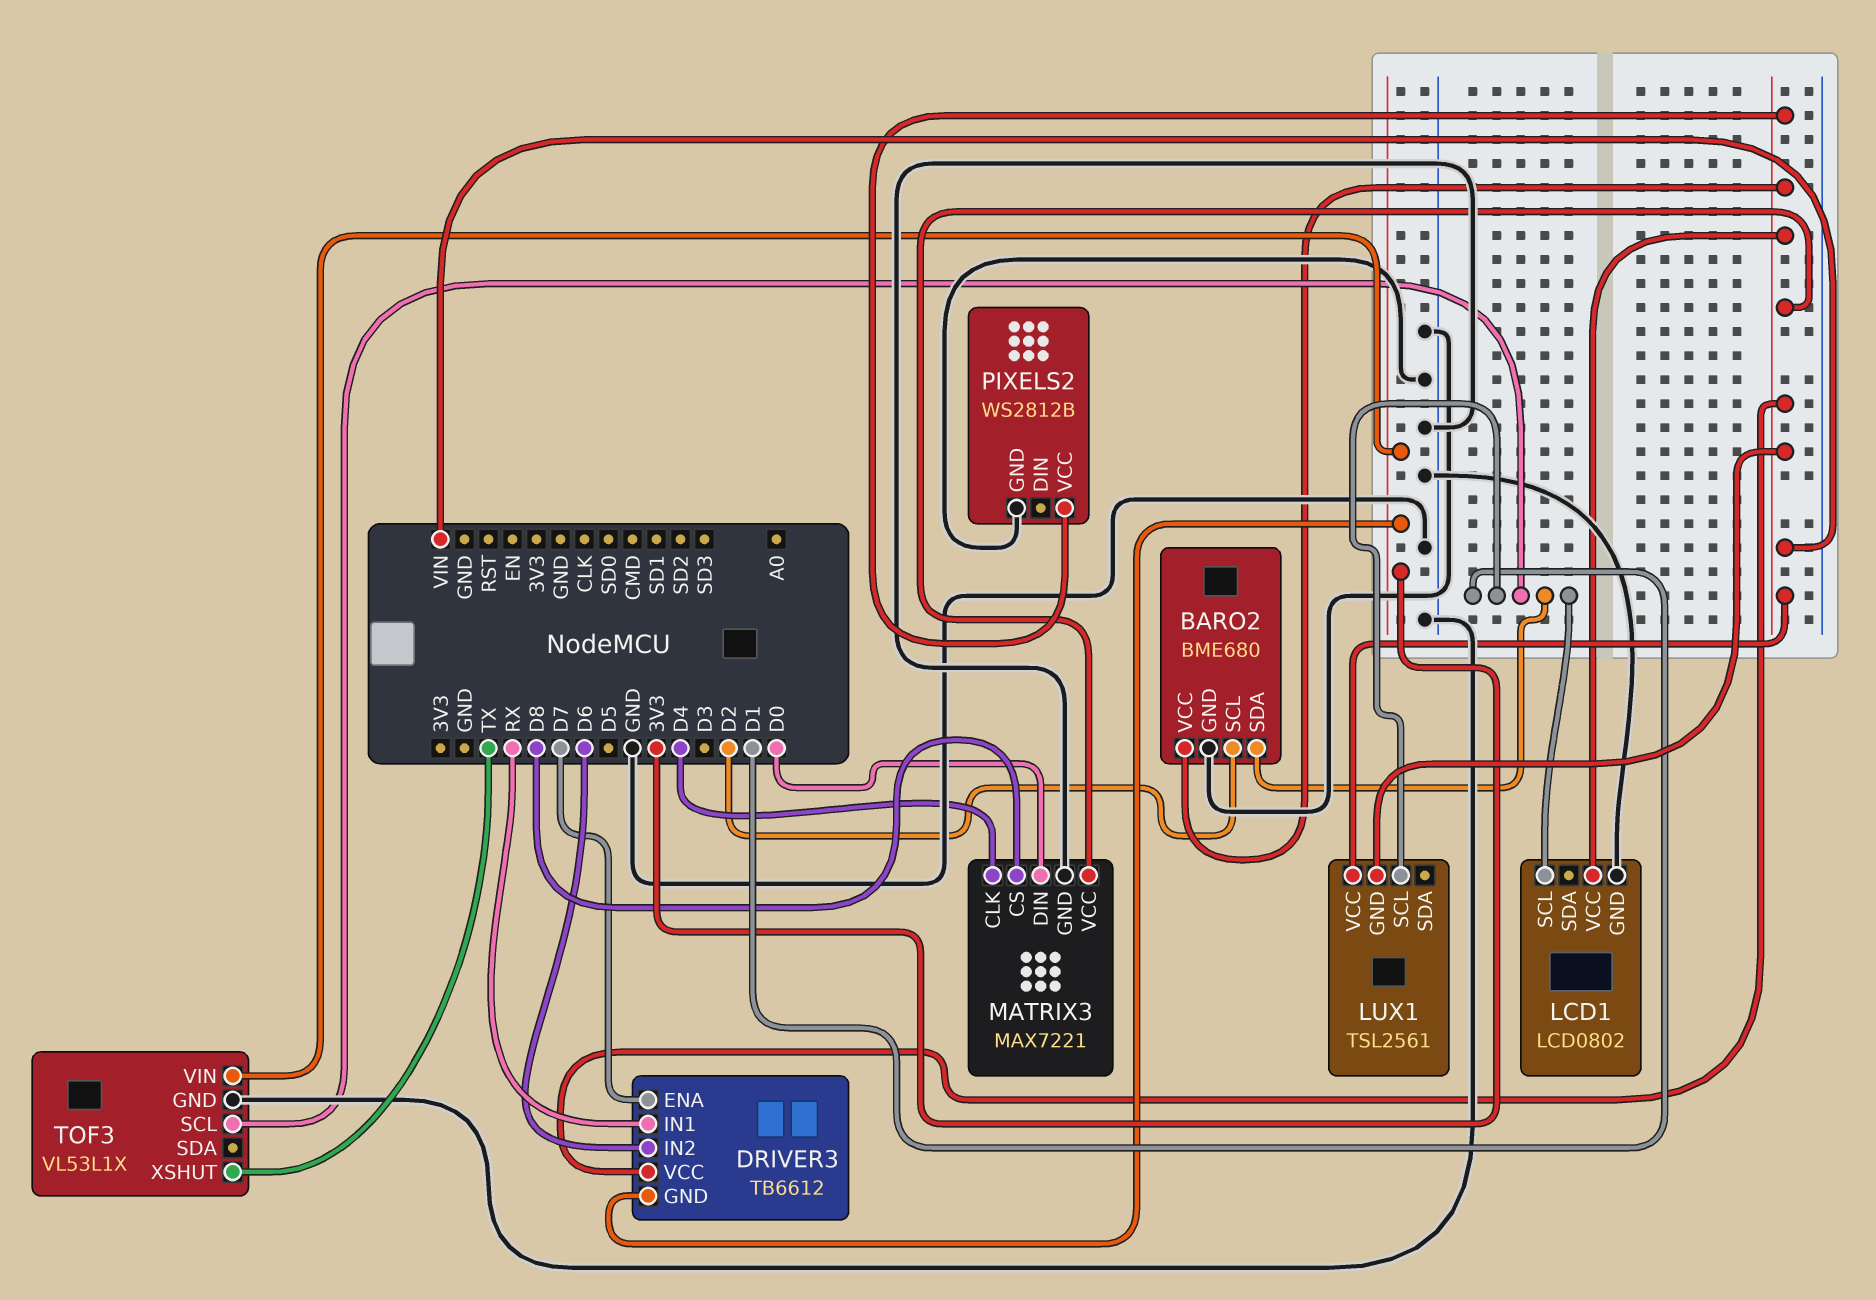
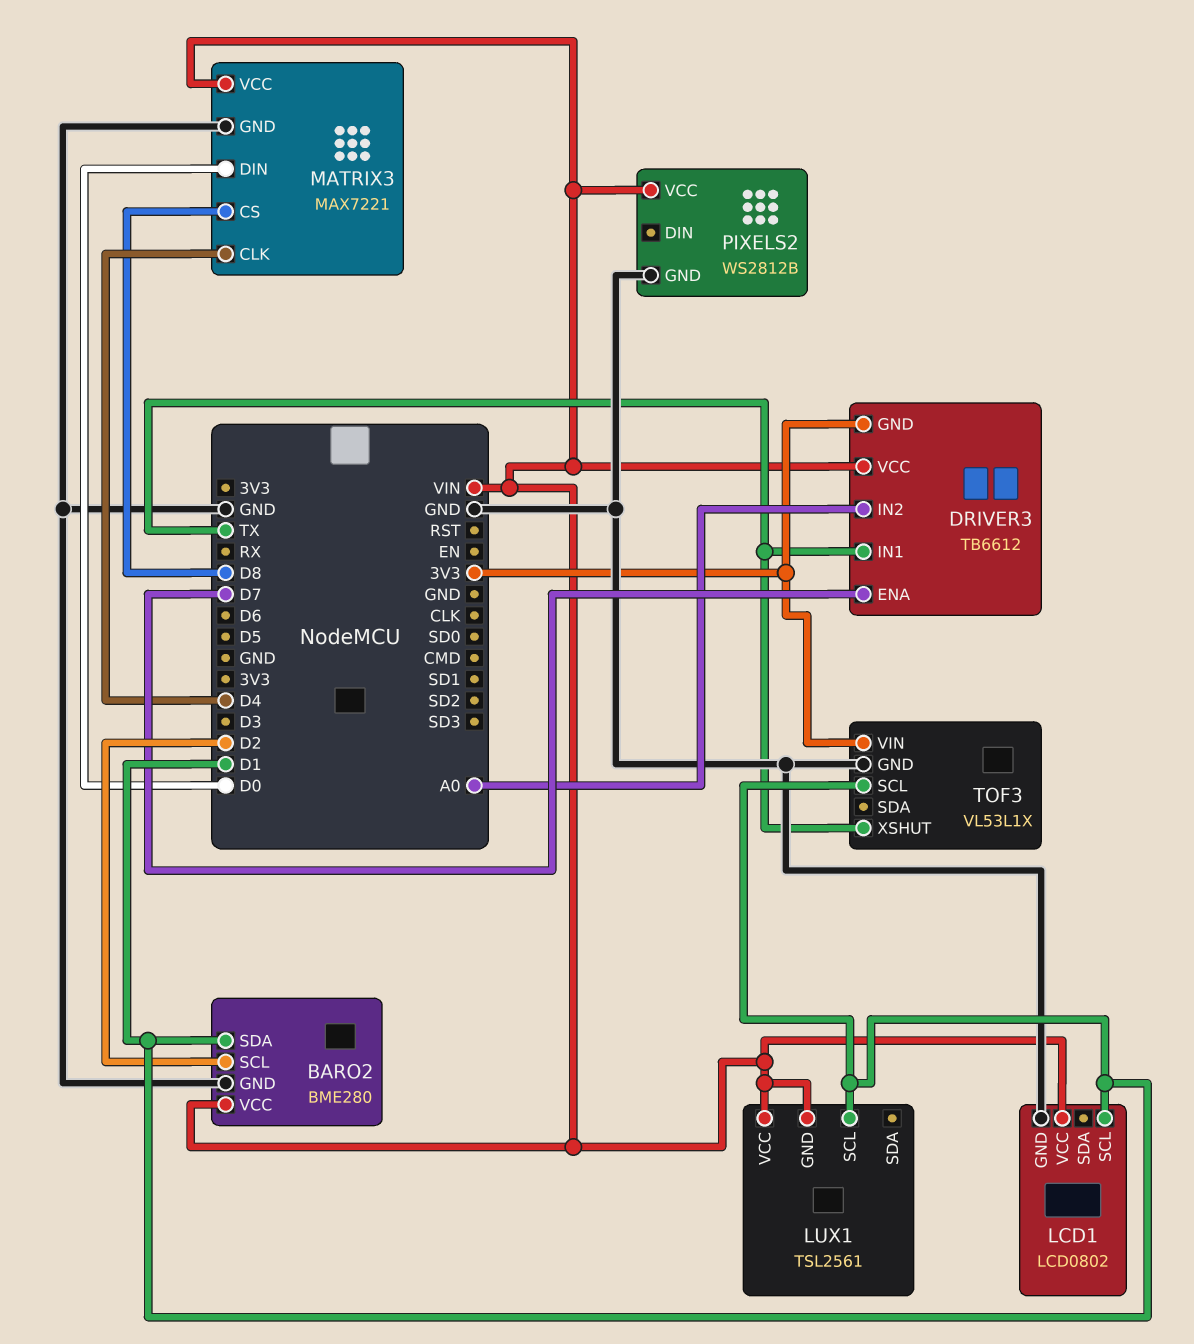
BARO2: BME680 -> BME280
DRIVER3 pin IN1: RX -> TX
DRIVER3 pin IN2: D6 -> A0

